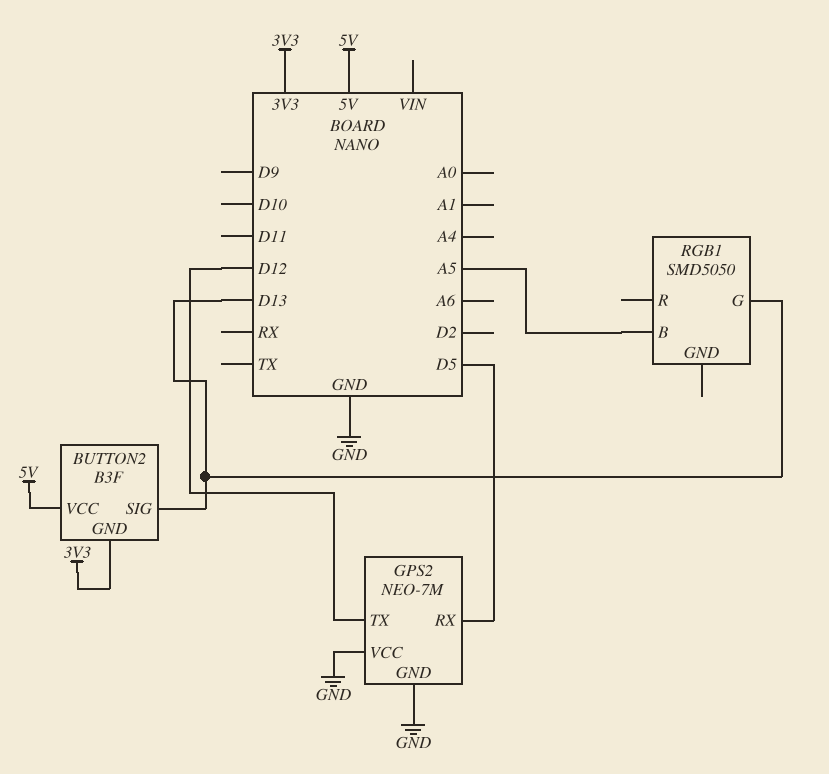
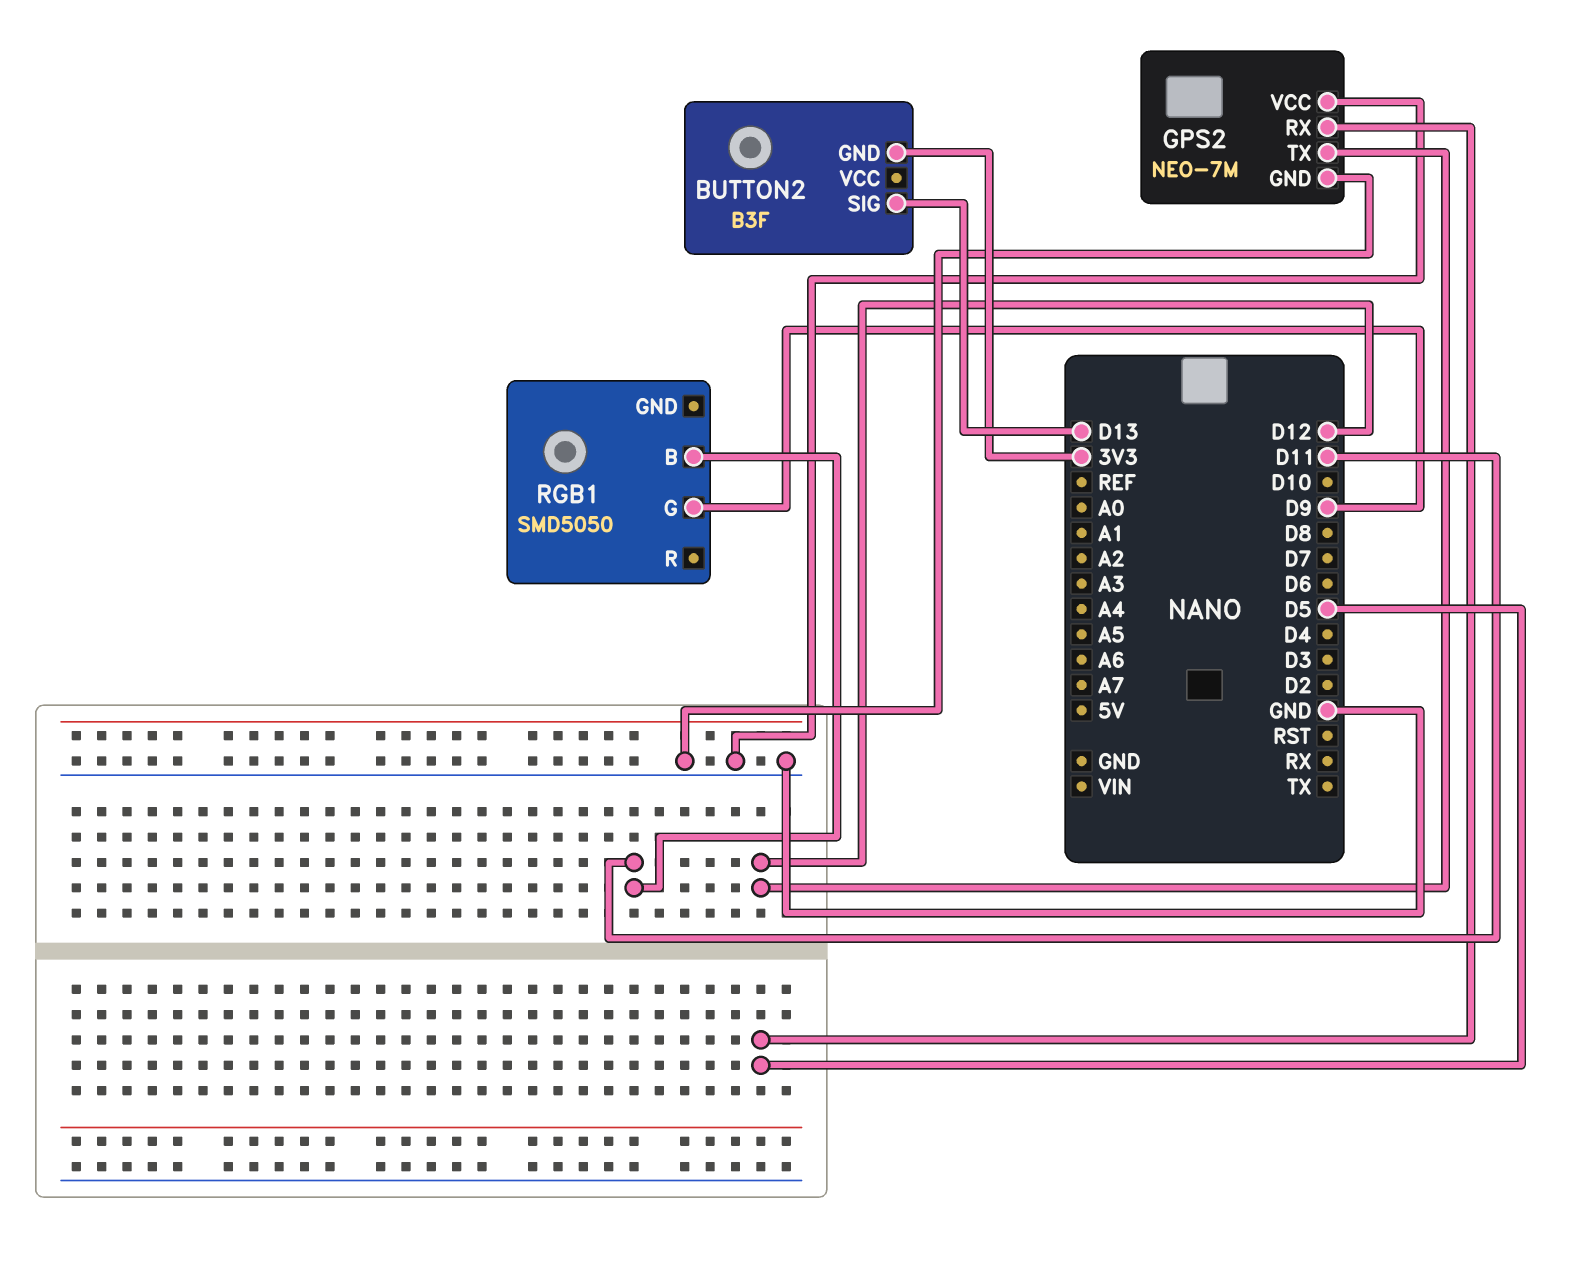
BUTTON2 pin VCC: 5V -> none
RGB1 pin B: A5 -> D11
RGB1 pin G: D13 -> D9

